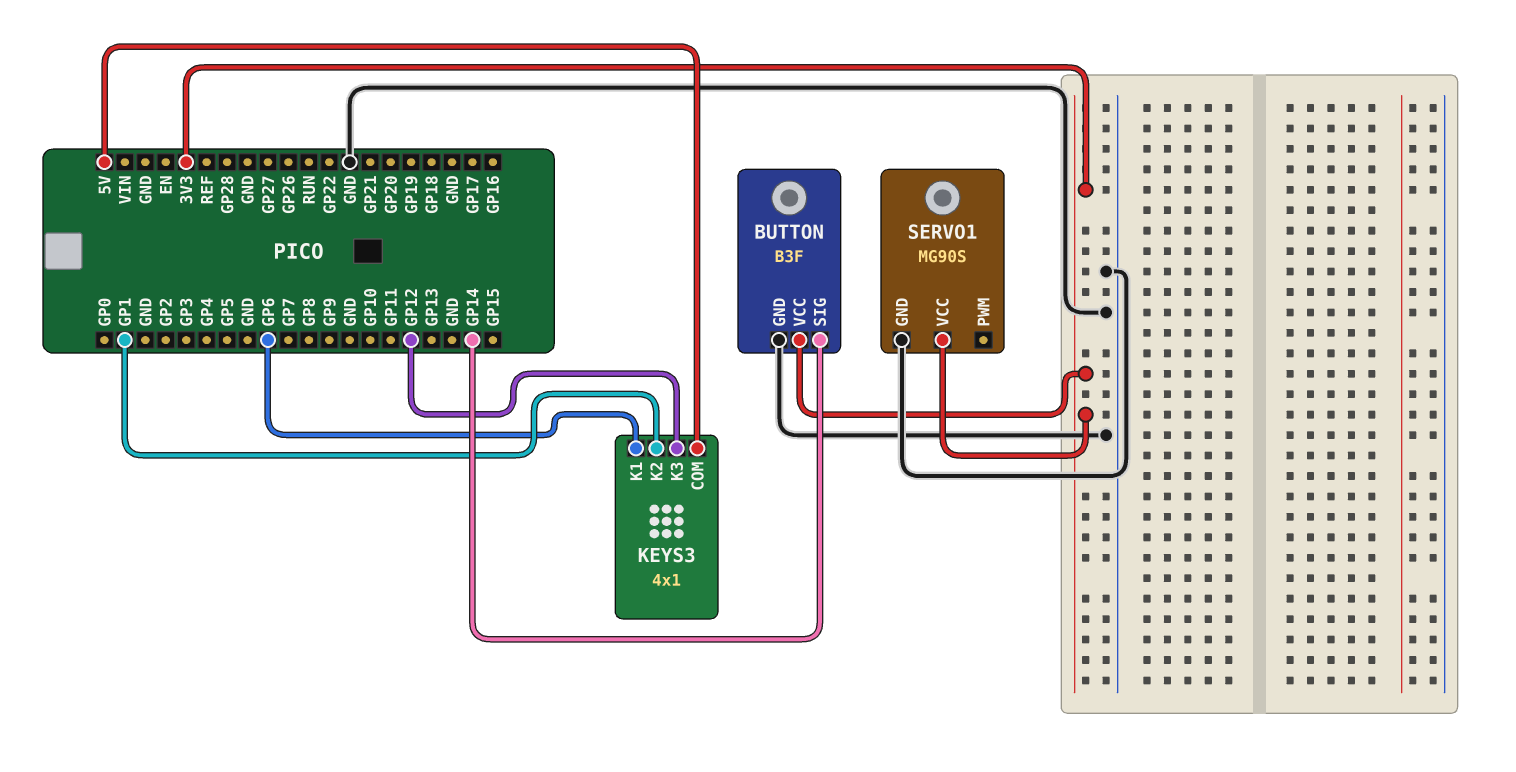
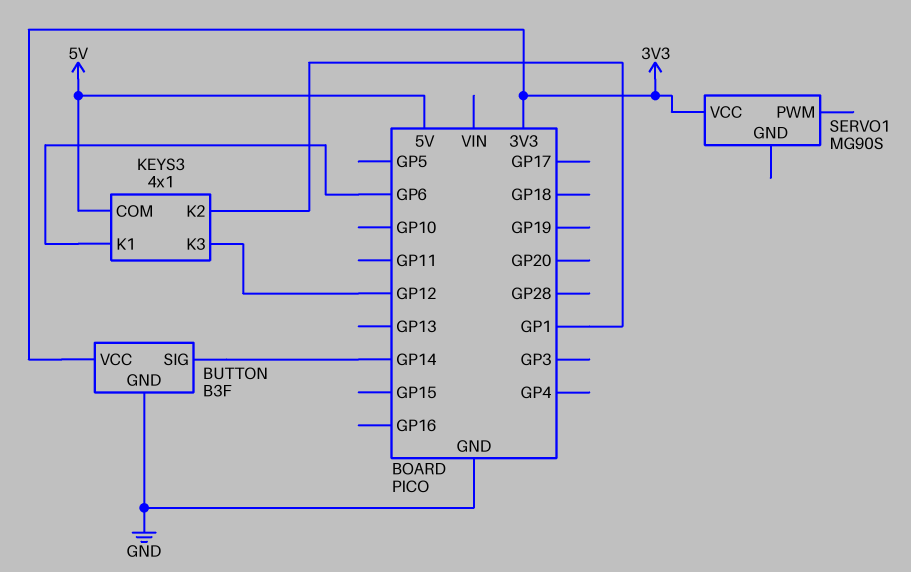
SERVO1 pin GND: GND -> none

